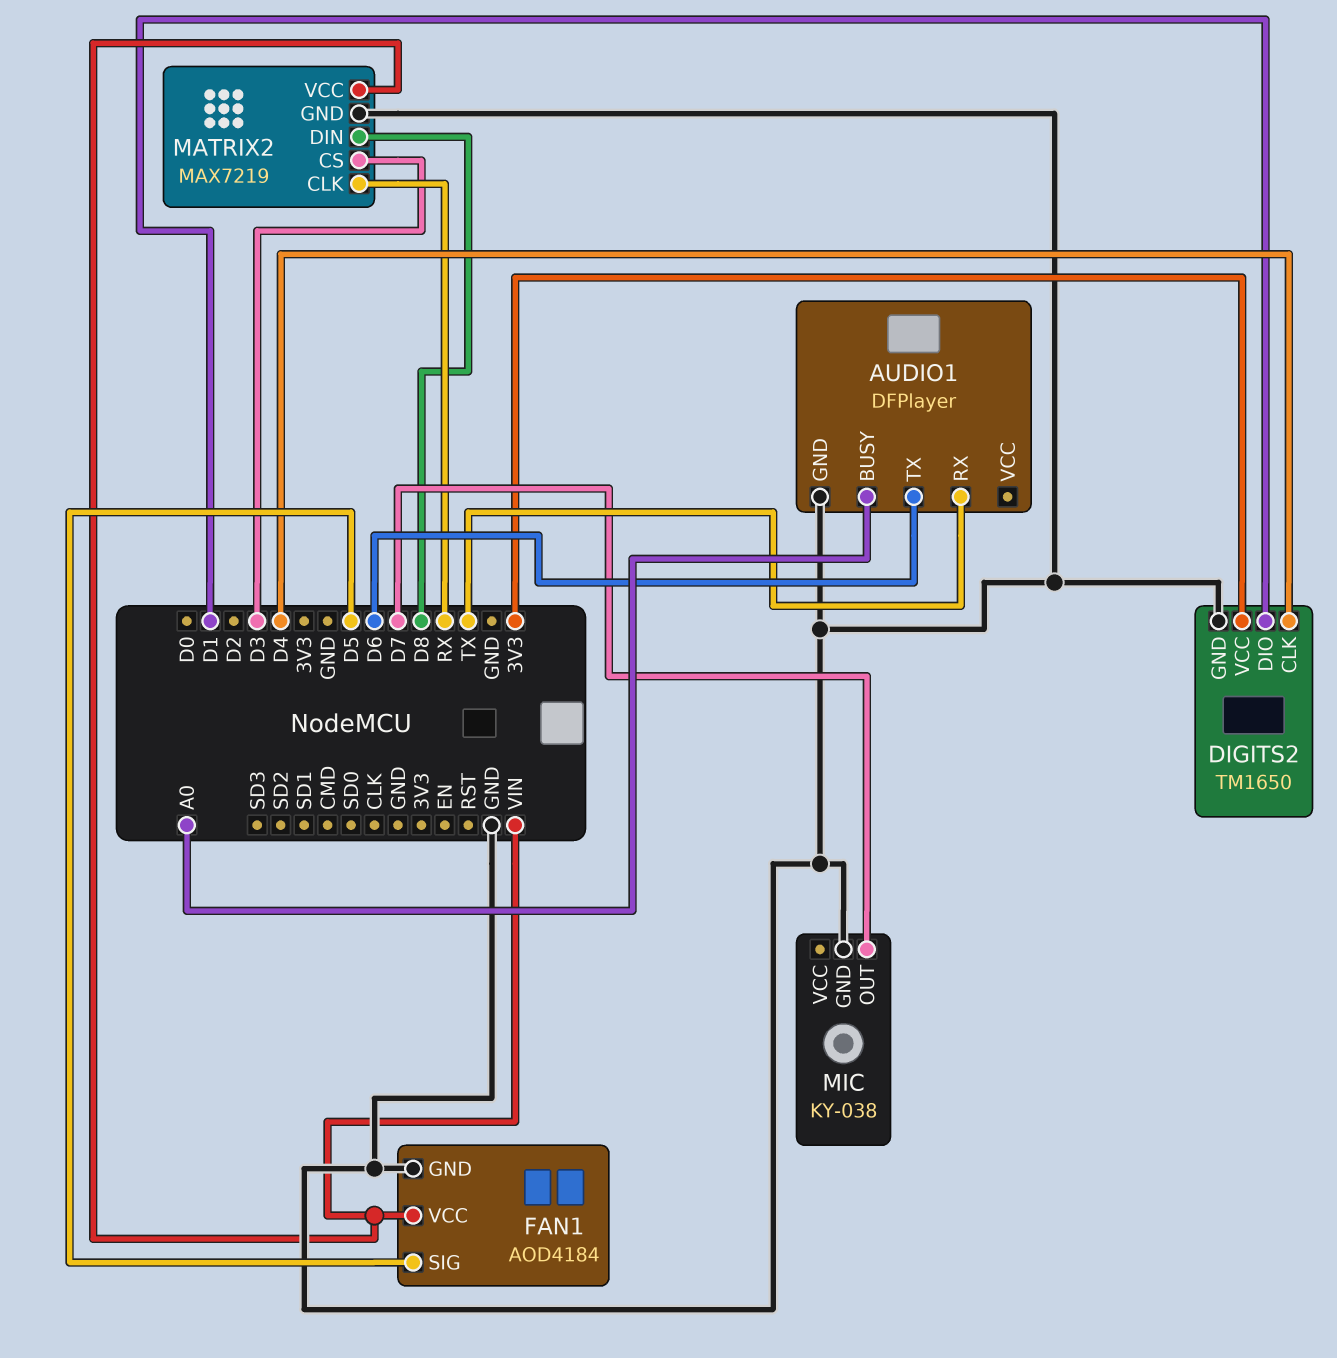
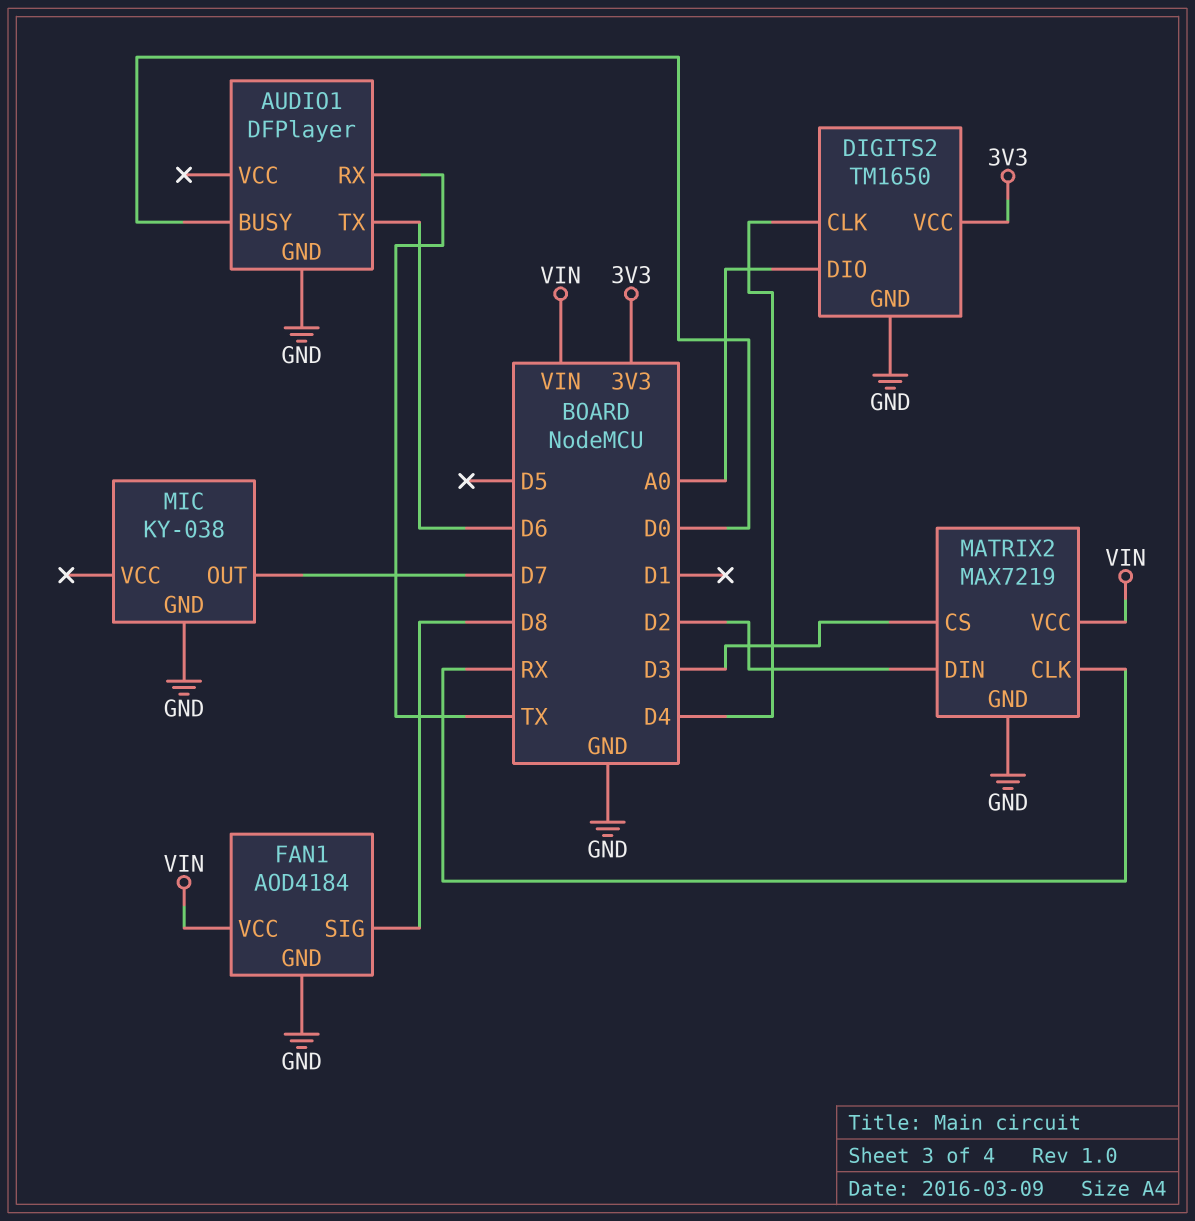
AUDIO1 pin BUSY: A0 -> D0
DIGITS2 pin DIO: D1 -> A0
FAN1 pin SIG: D5 -> D8
MATRIX2 pin DIN: D8 -> D2

